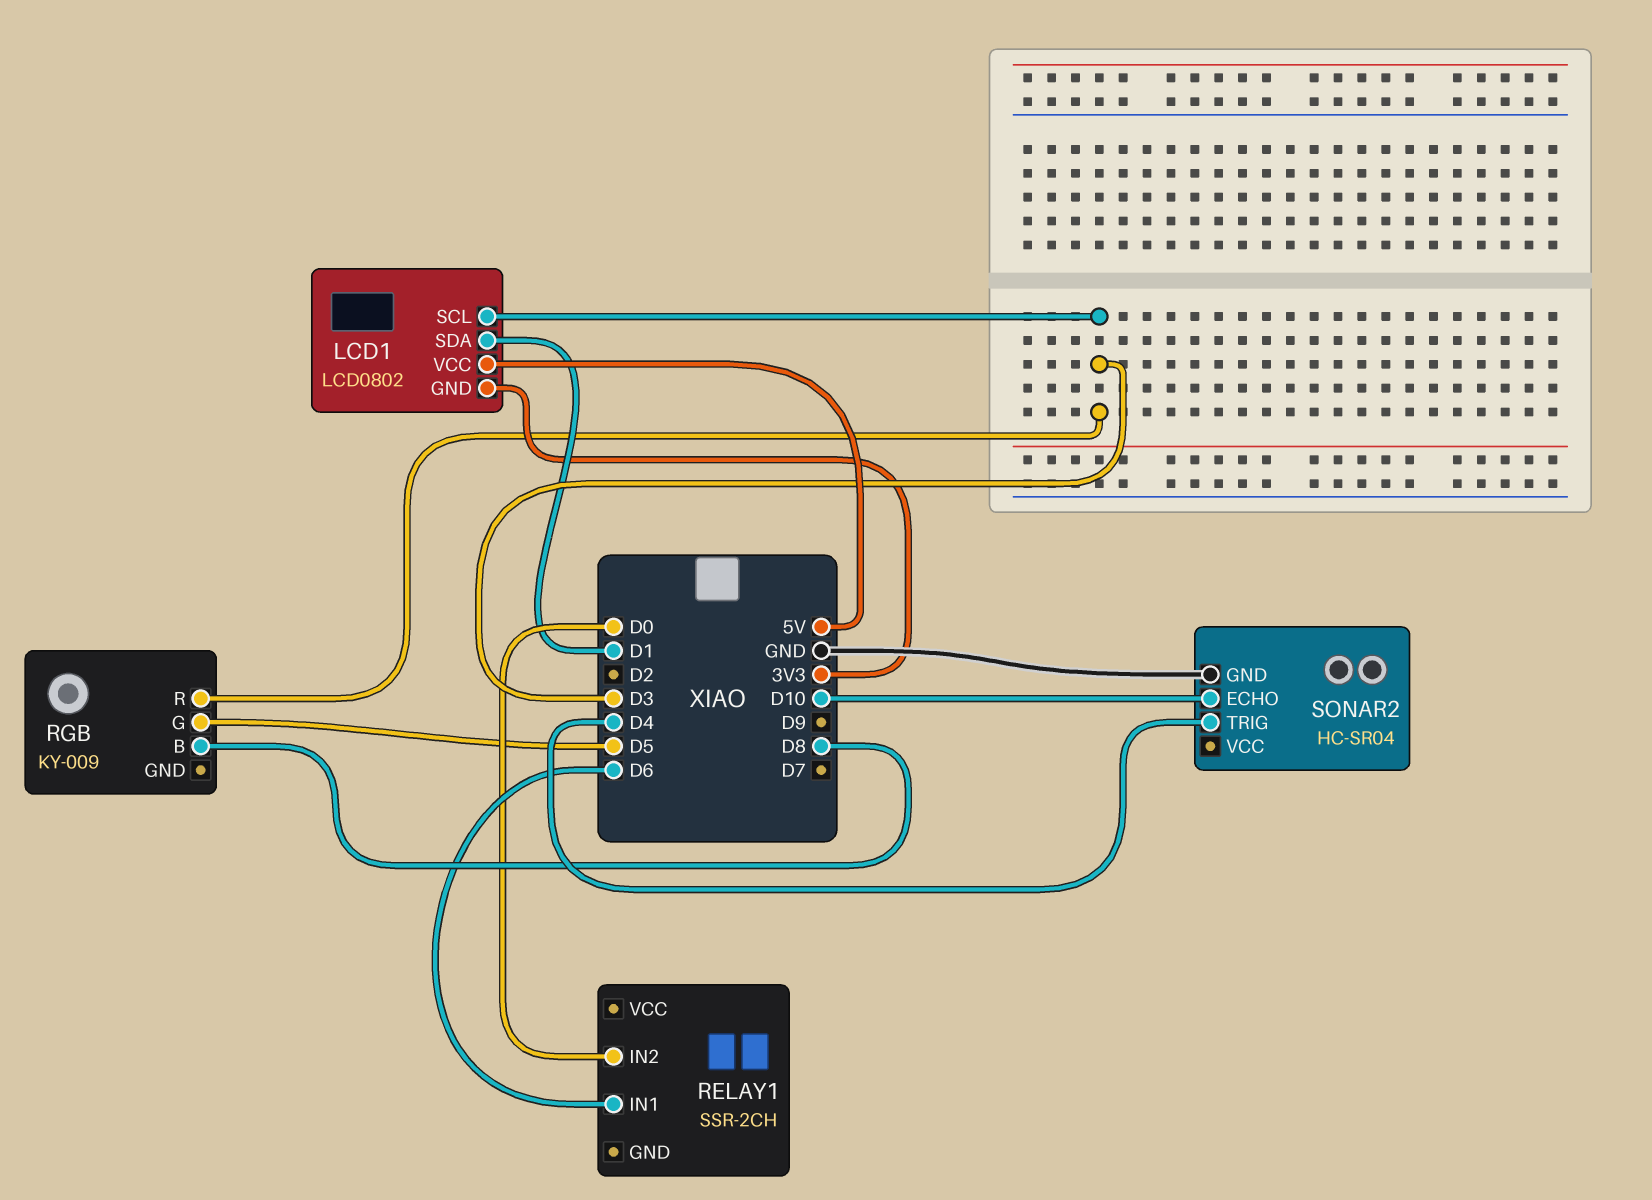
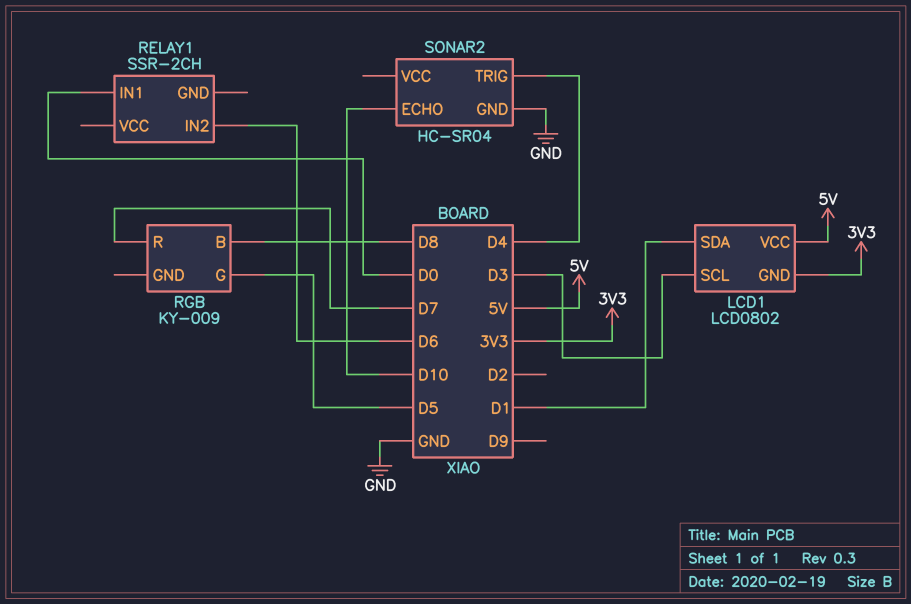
RELAY1 pin IN1: D6 -> D0
RELAY1 pin IN2: D0 -> D6
RGB pin R: D3 -> D7

